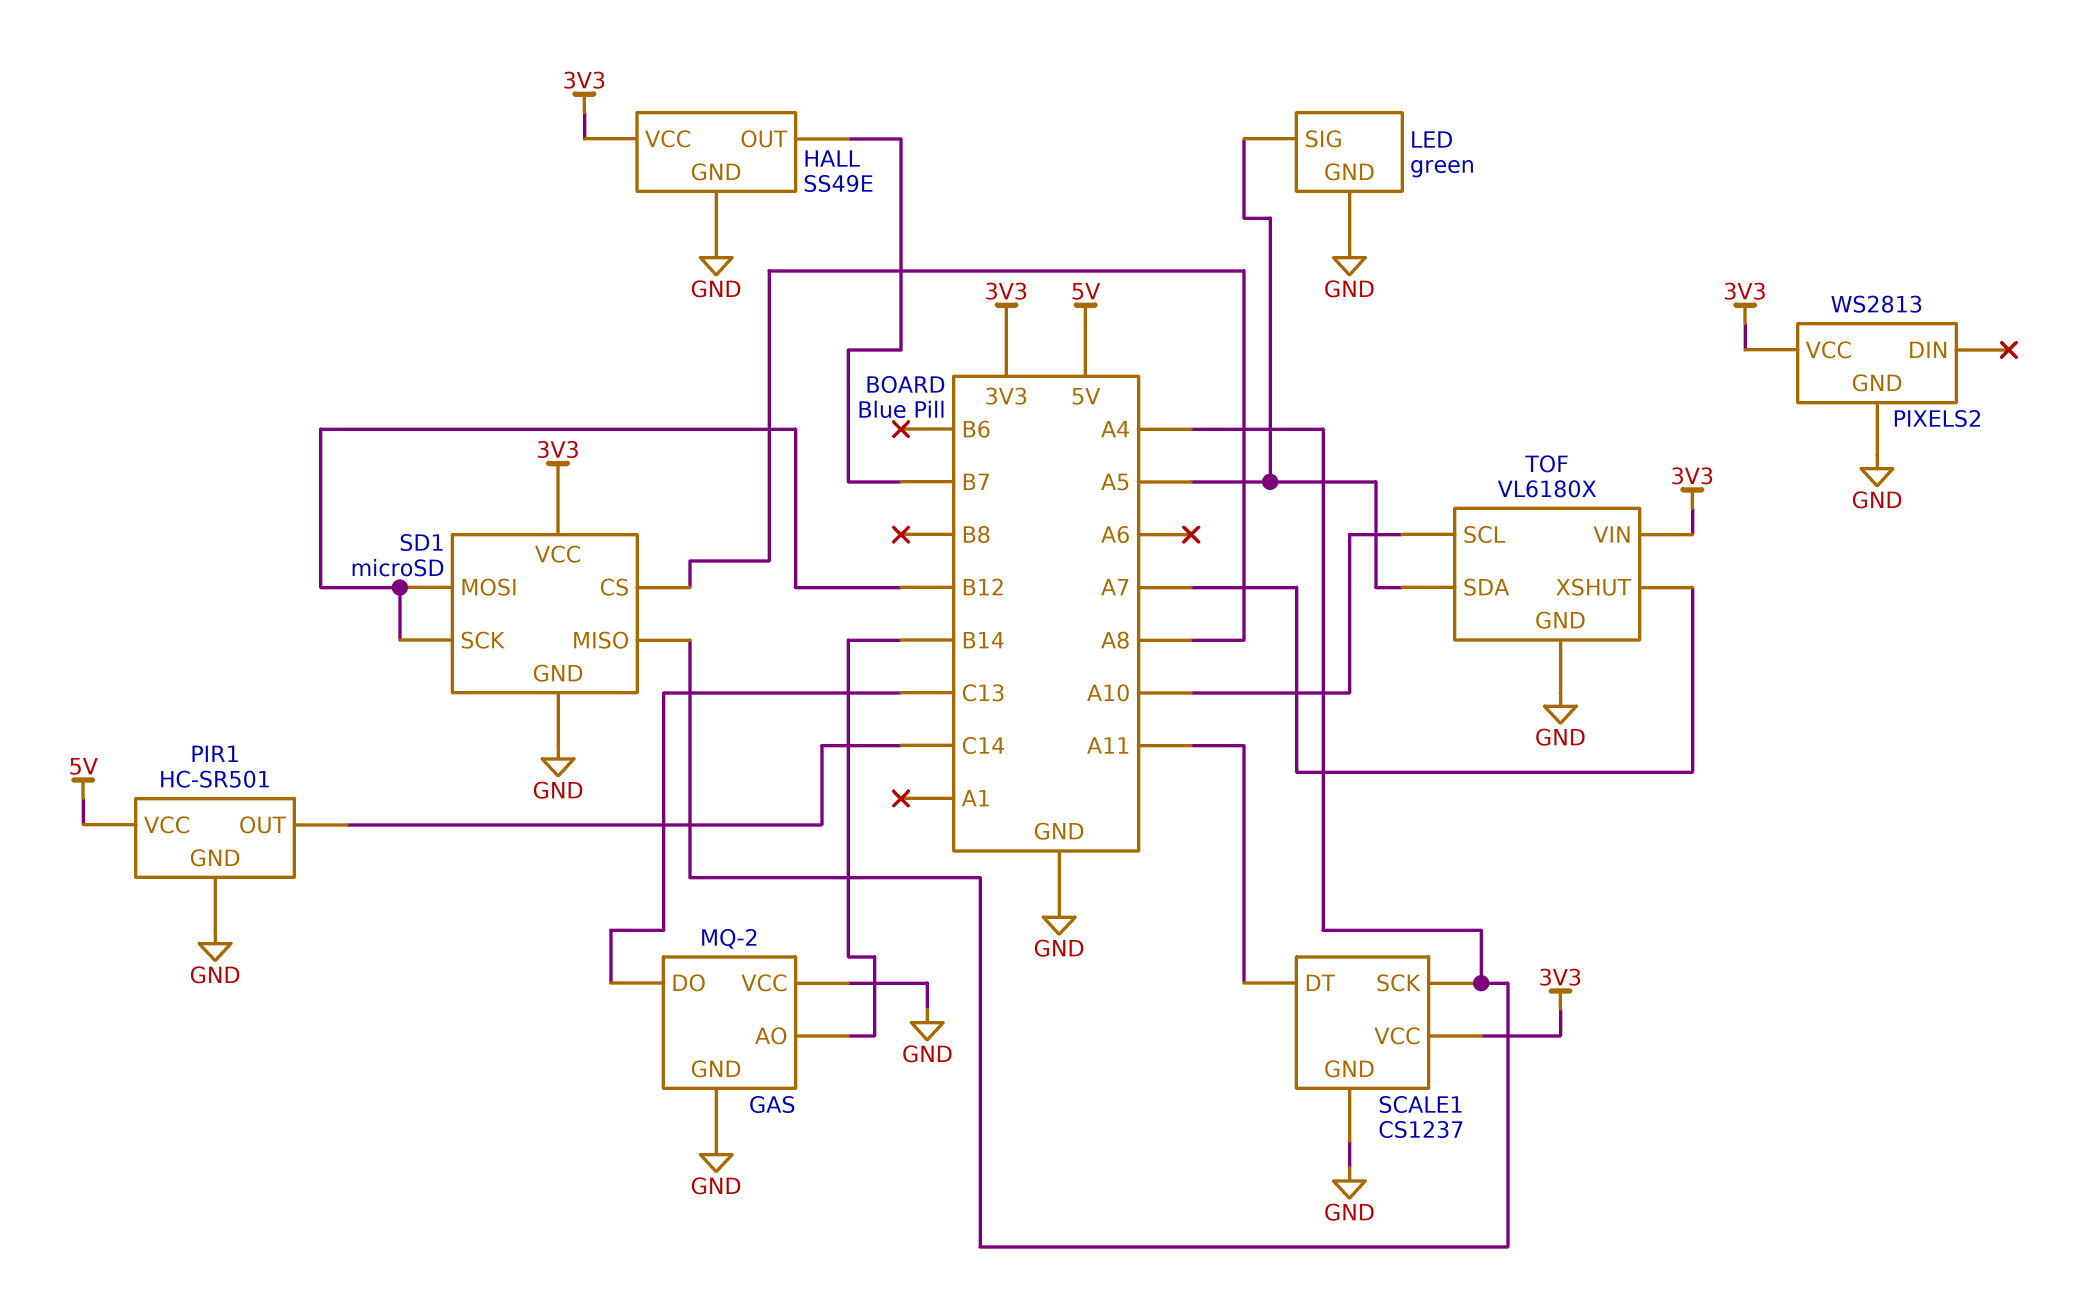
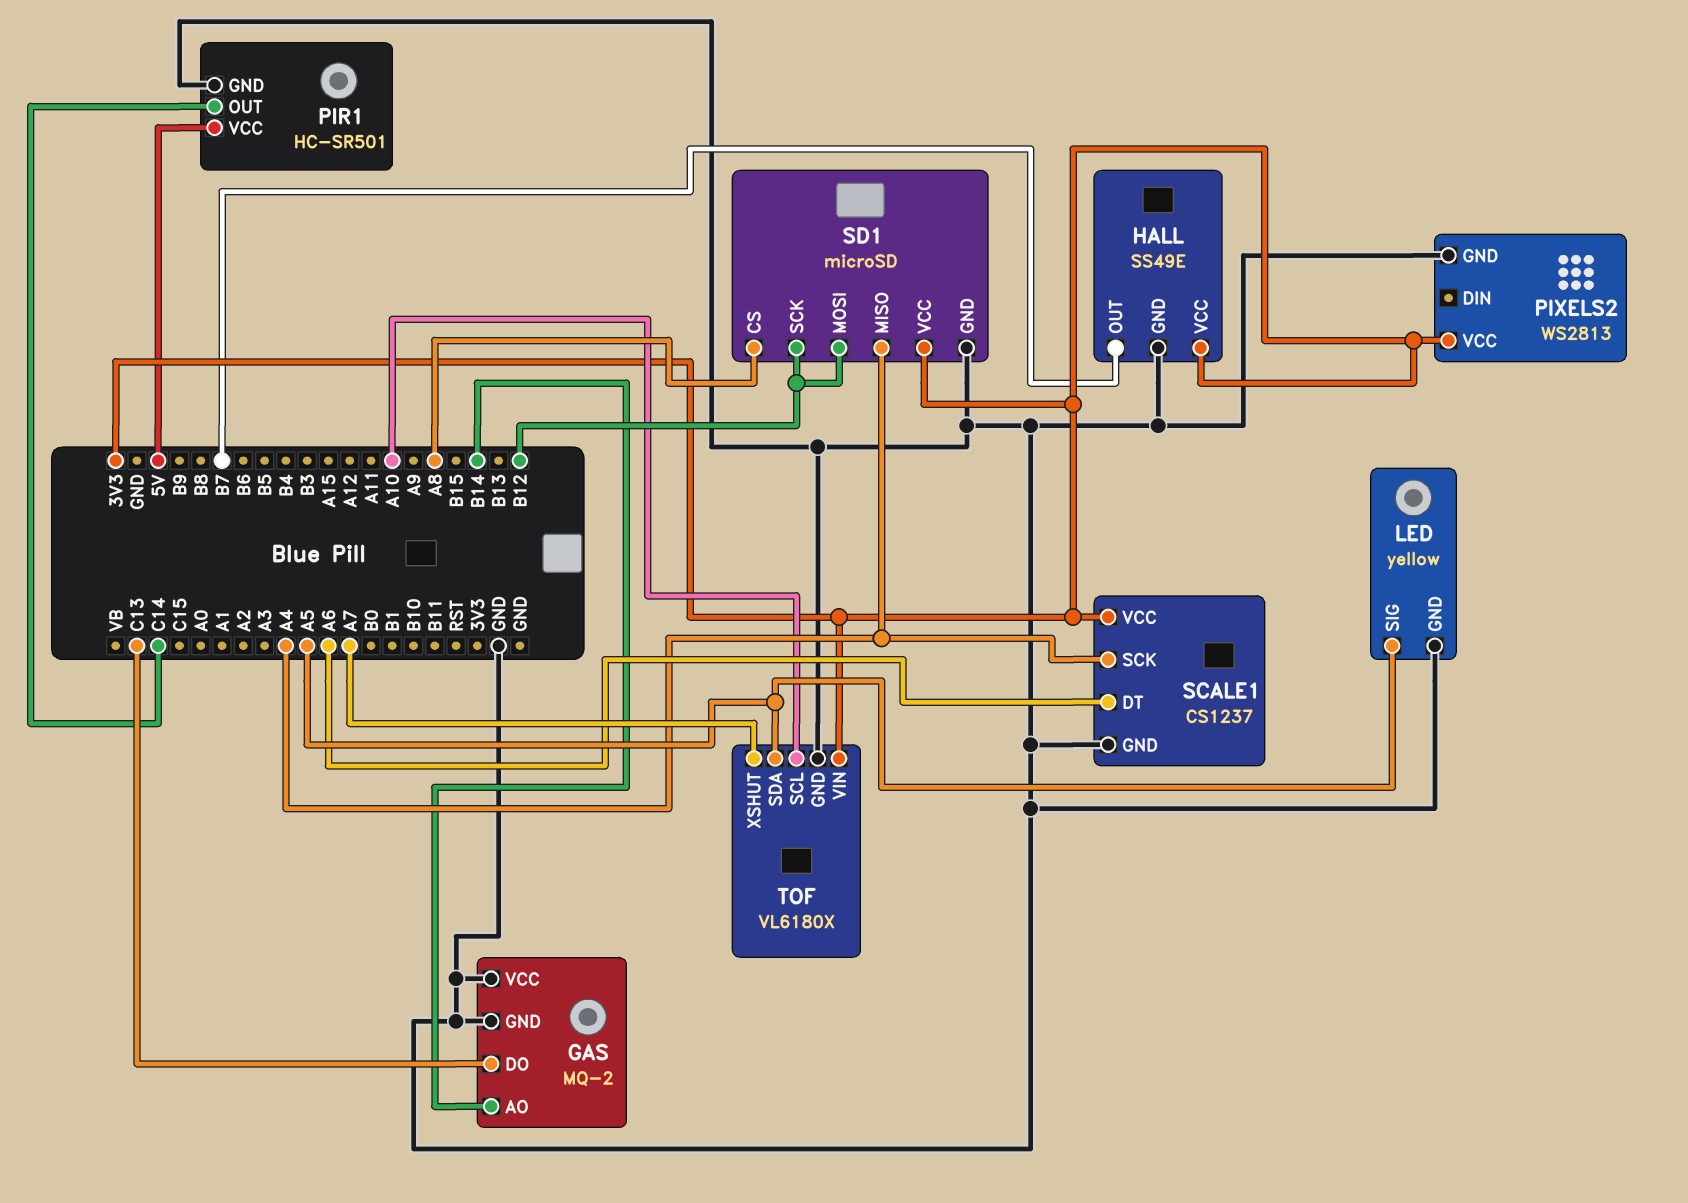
LED: green -> yellow
SCALE1 pin DT: A11 -> A6

